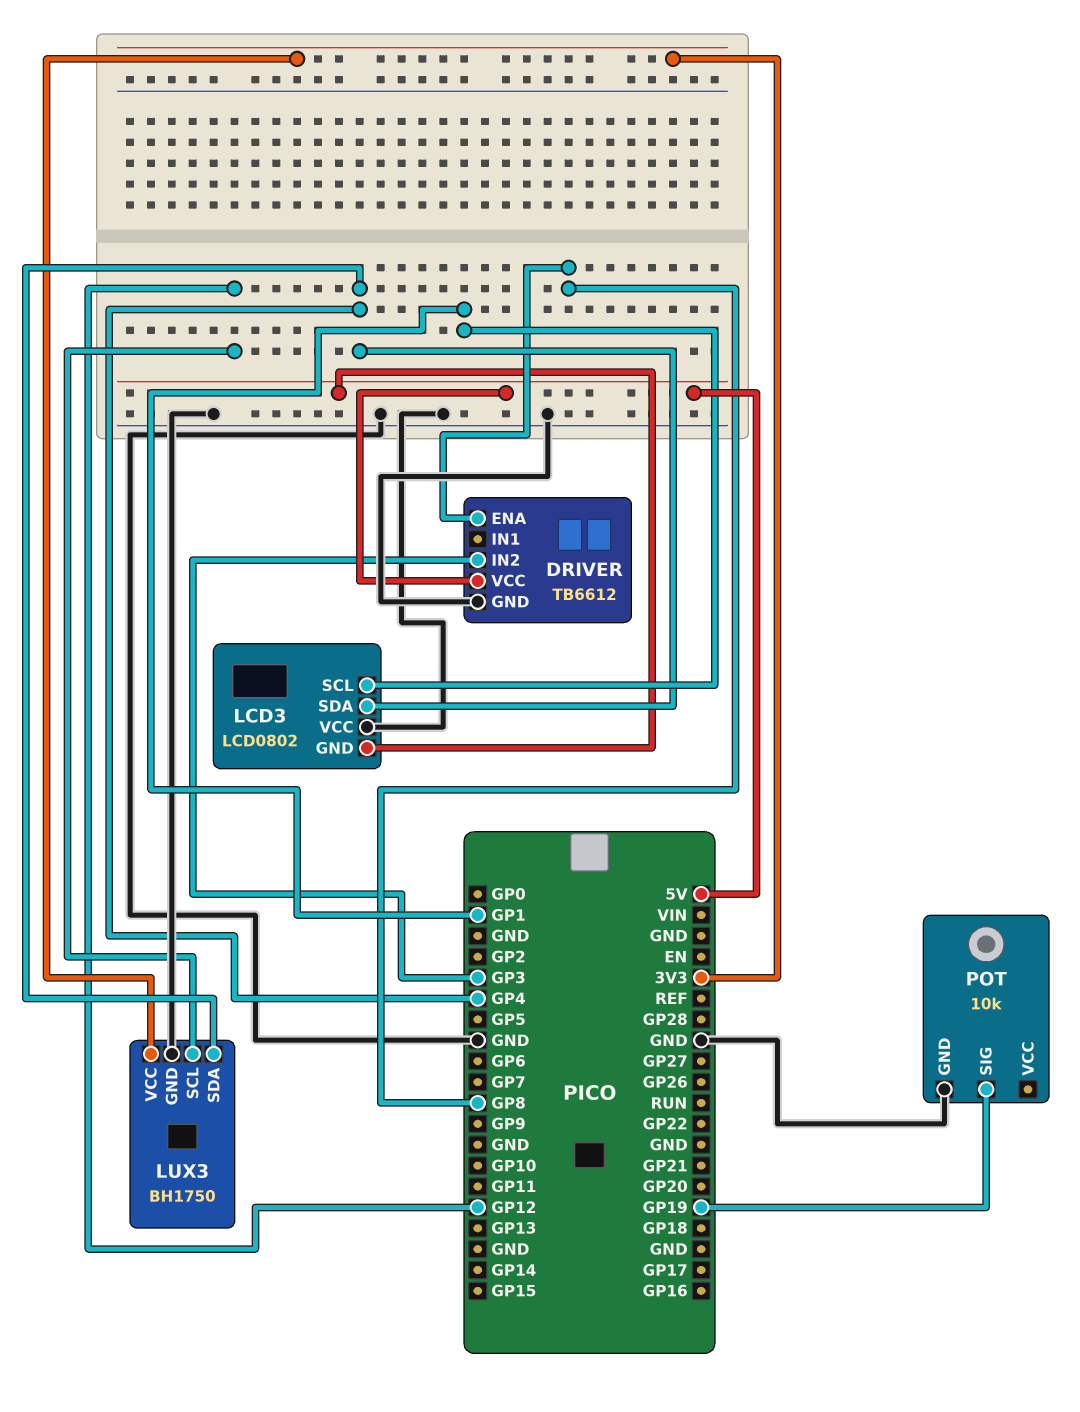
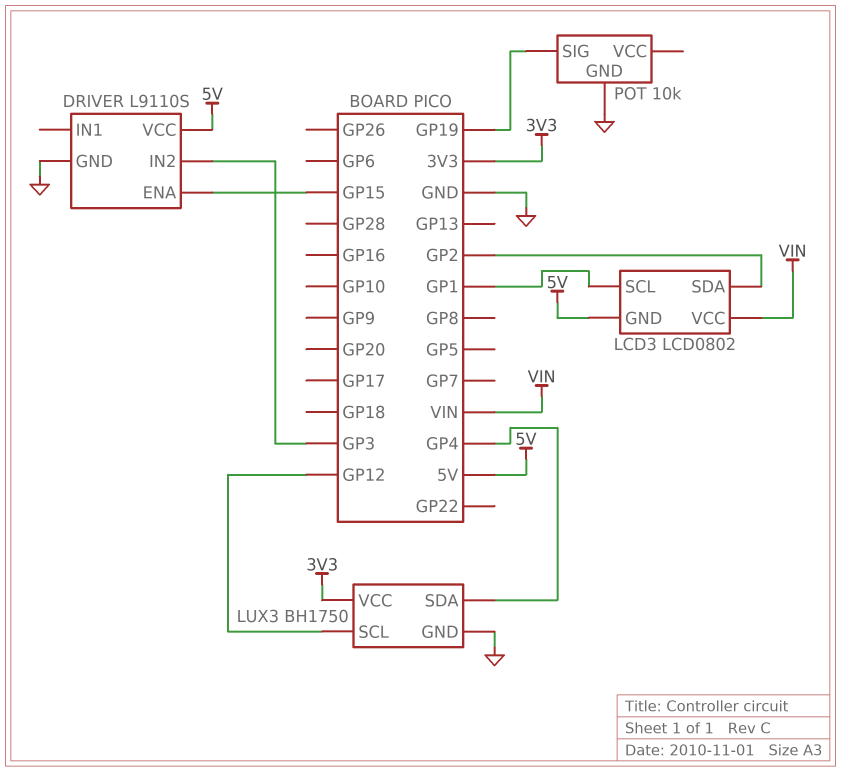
DRIVER: TB6612 -> L9110S
DRIVER pin ENA: GP8 -> GP15
LCD3 pin SDA: GP4 -> GP2
LCD3 pin VCC: GND -> VIN

